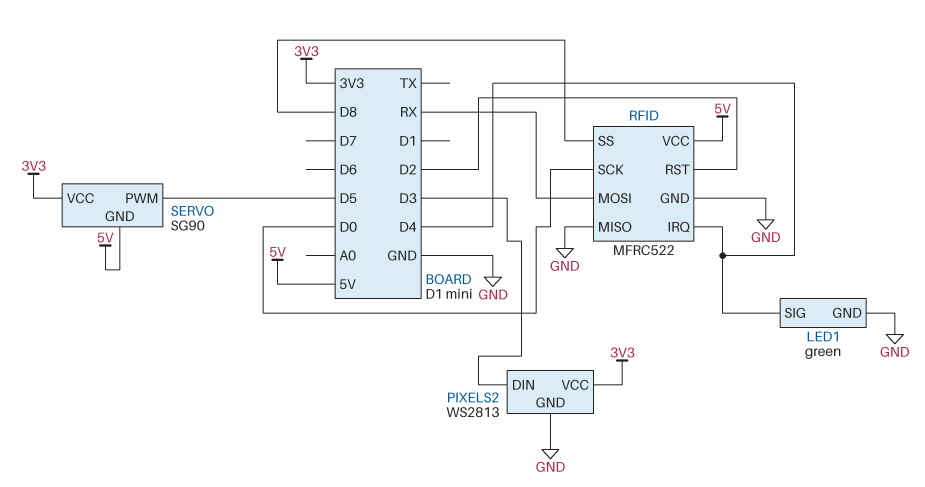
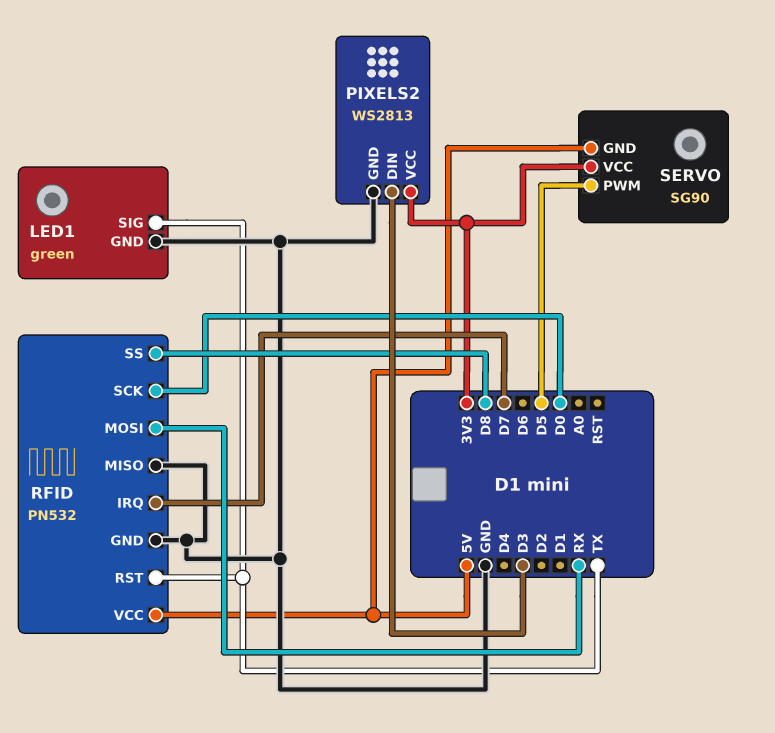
LED1 pin SIG: D4 -> TX
RFID: MFRC522 -> PN532
RFID pin IRQ: D4 -> D7
RFID pin RST: D2 -> TX

